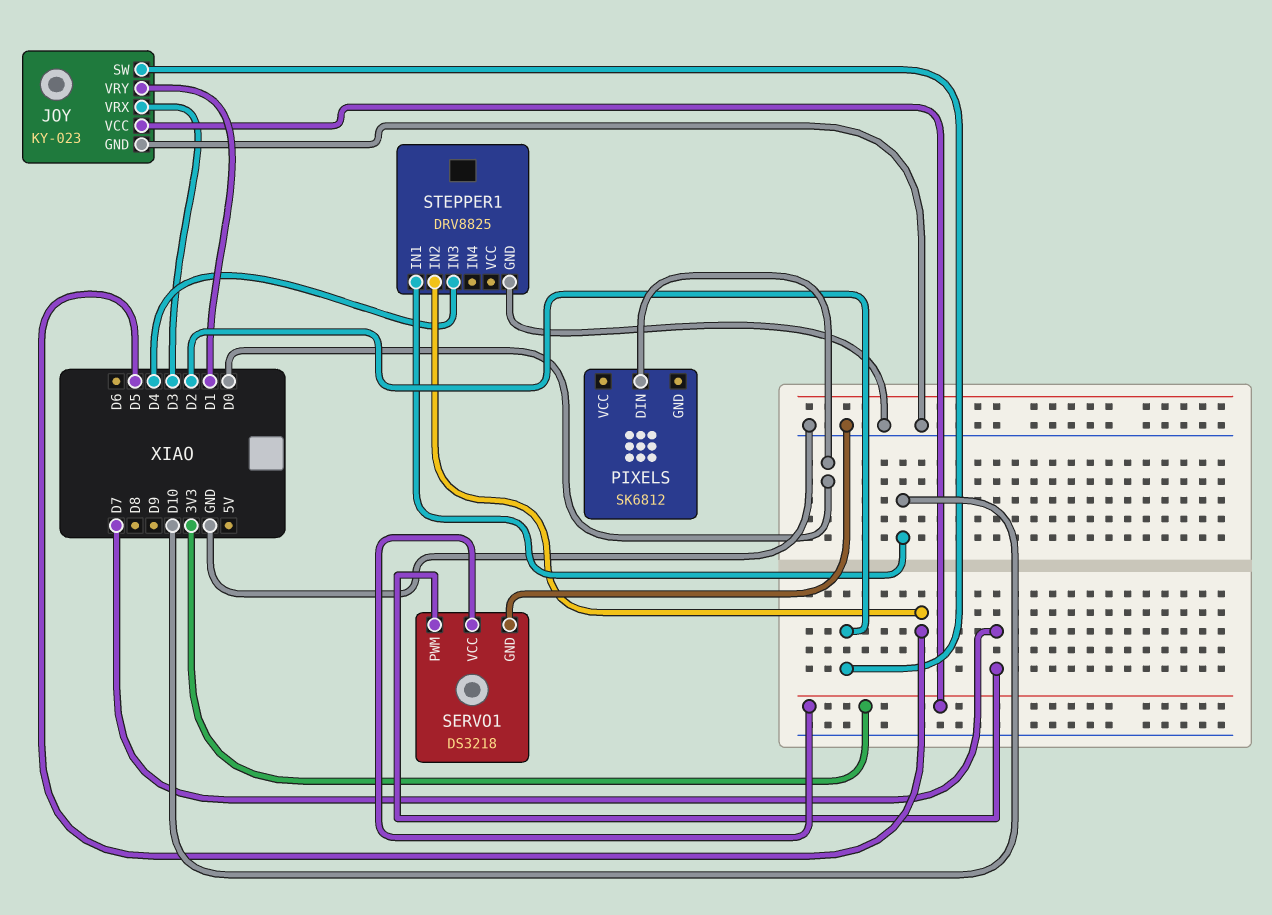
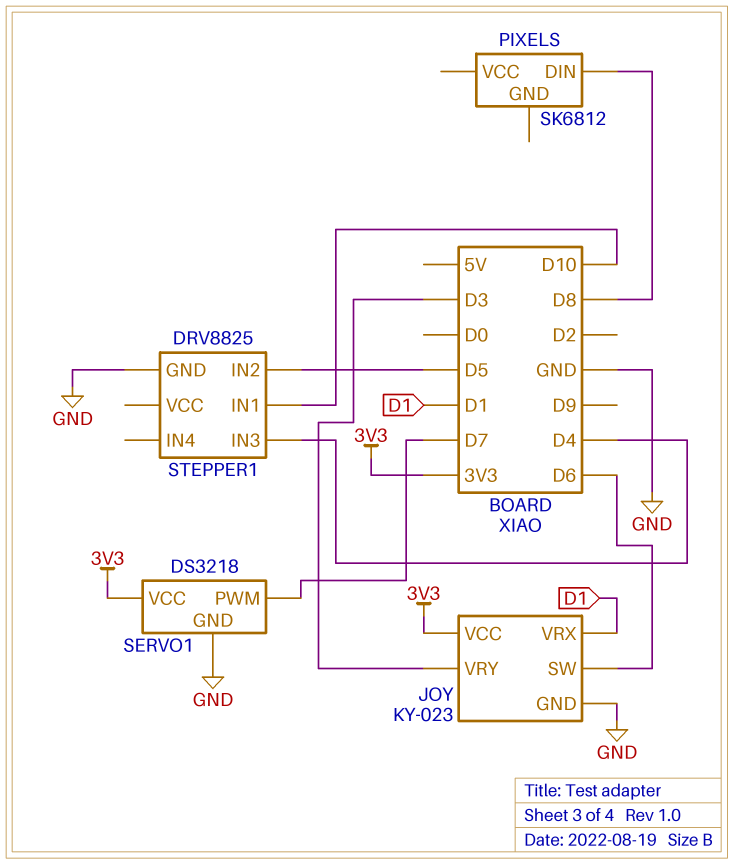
JOY pin SW: D2 -> D6
JOY pin VRX: D3 -> D1
JOY pin VRY: D1 -> D3
PIXELS pin DIN: D0 -> D8

